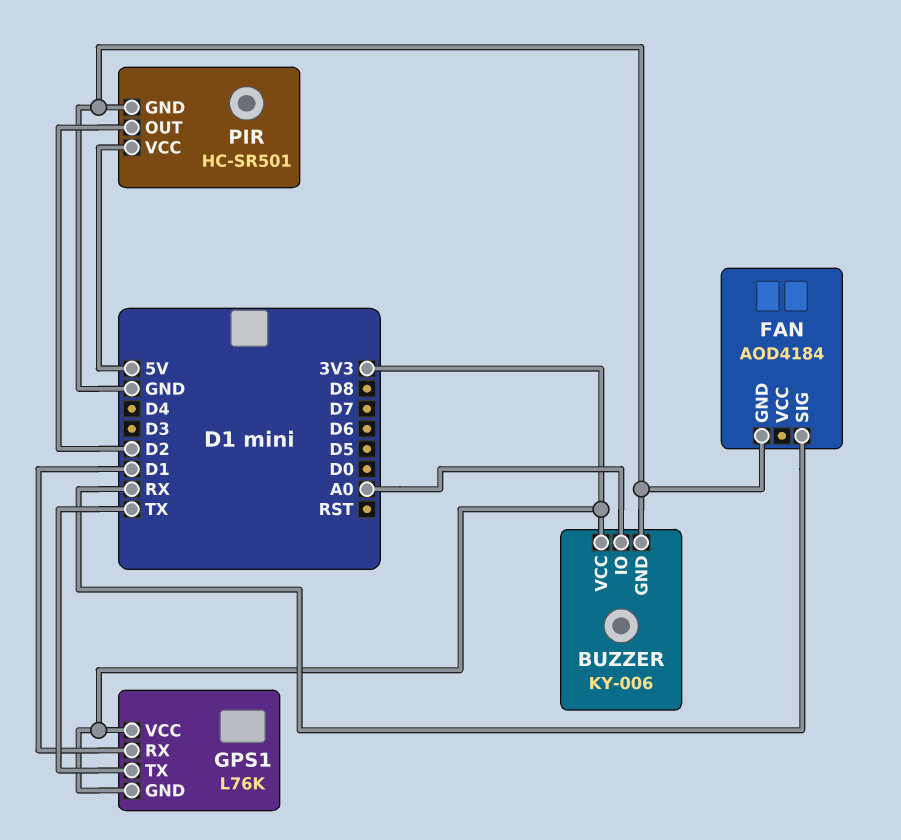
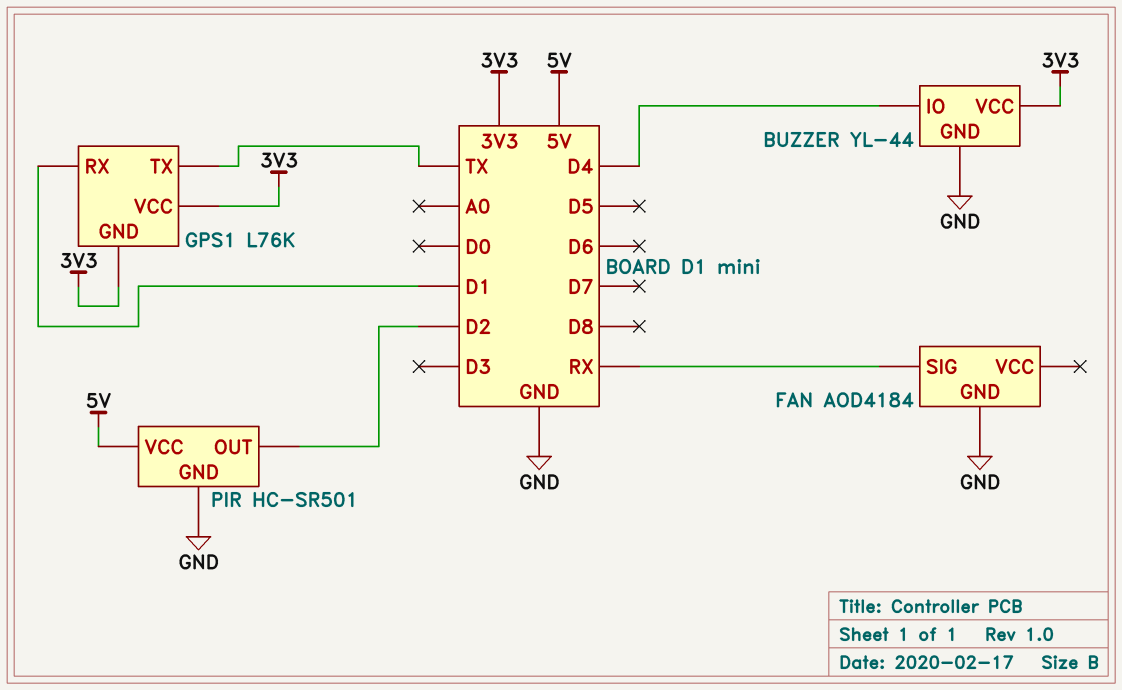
BUZZER: KY-006 -> YL-44
BUZZER pin IO: A0 -> D4

